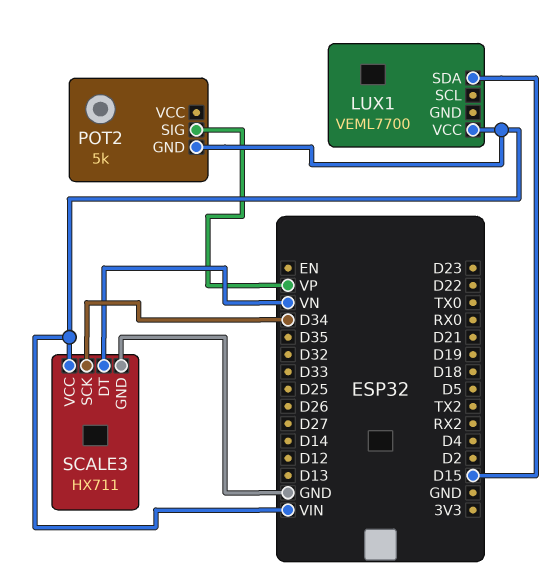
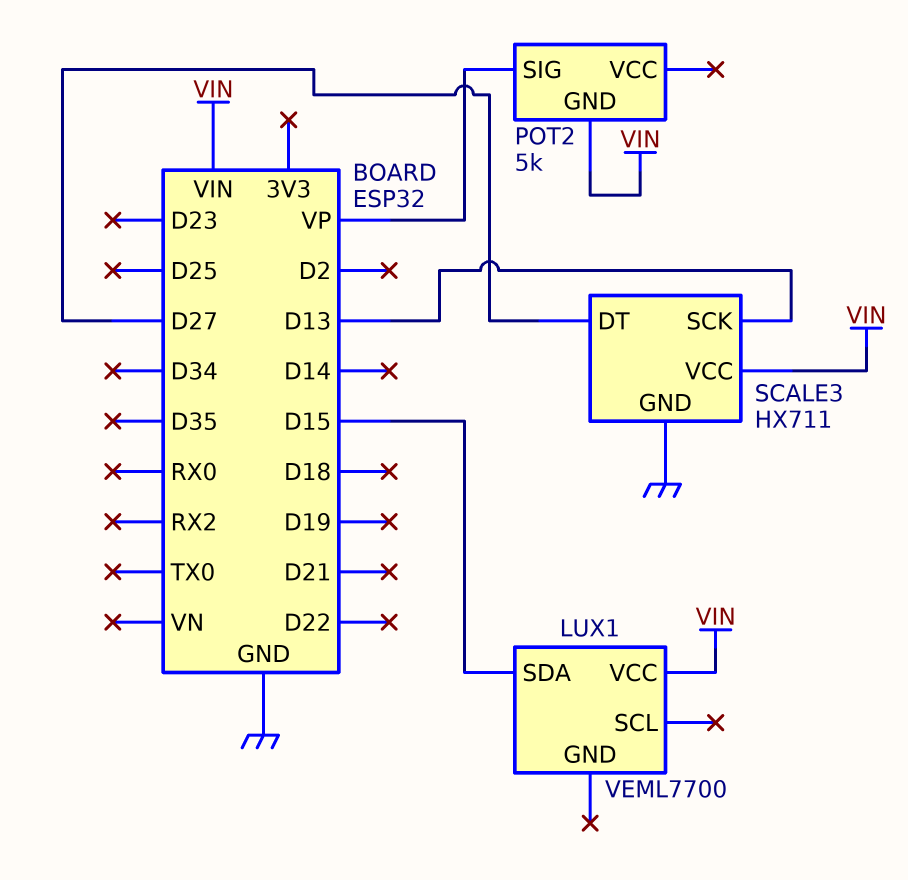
SCALE3 pin DT: VN -> D27
SCALE3 pin SCK: D34 -> D13

